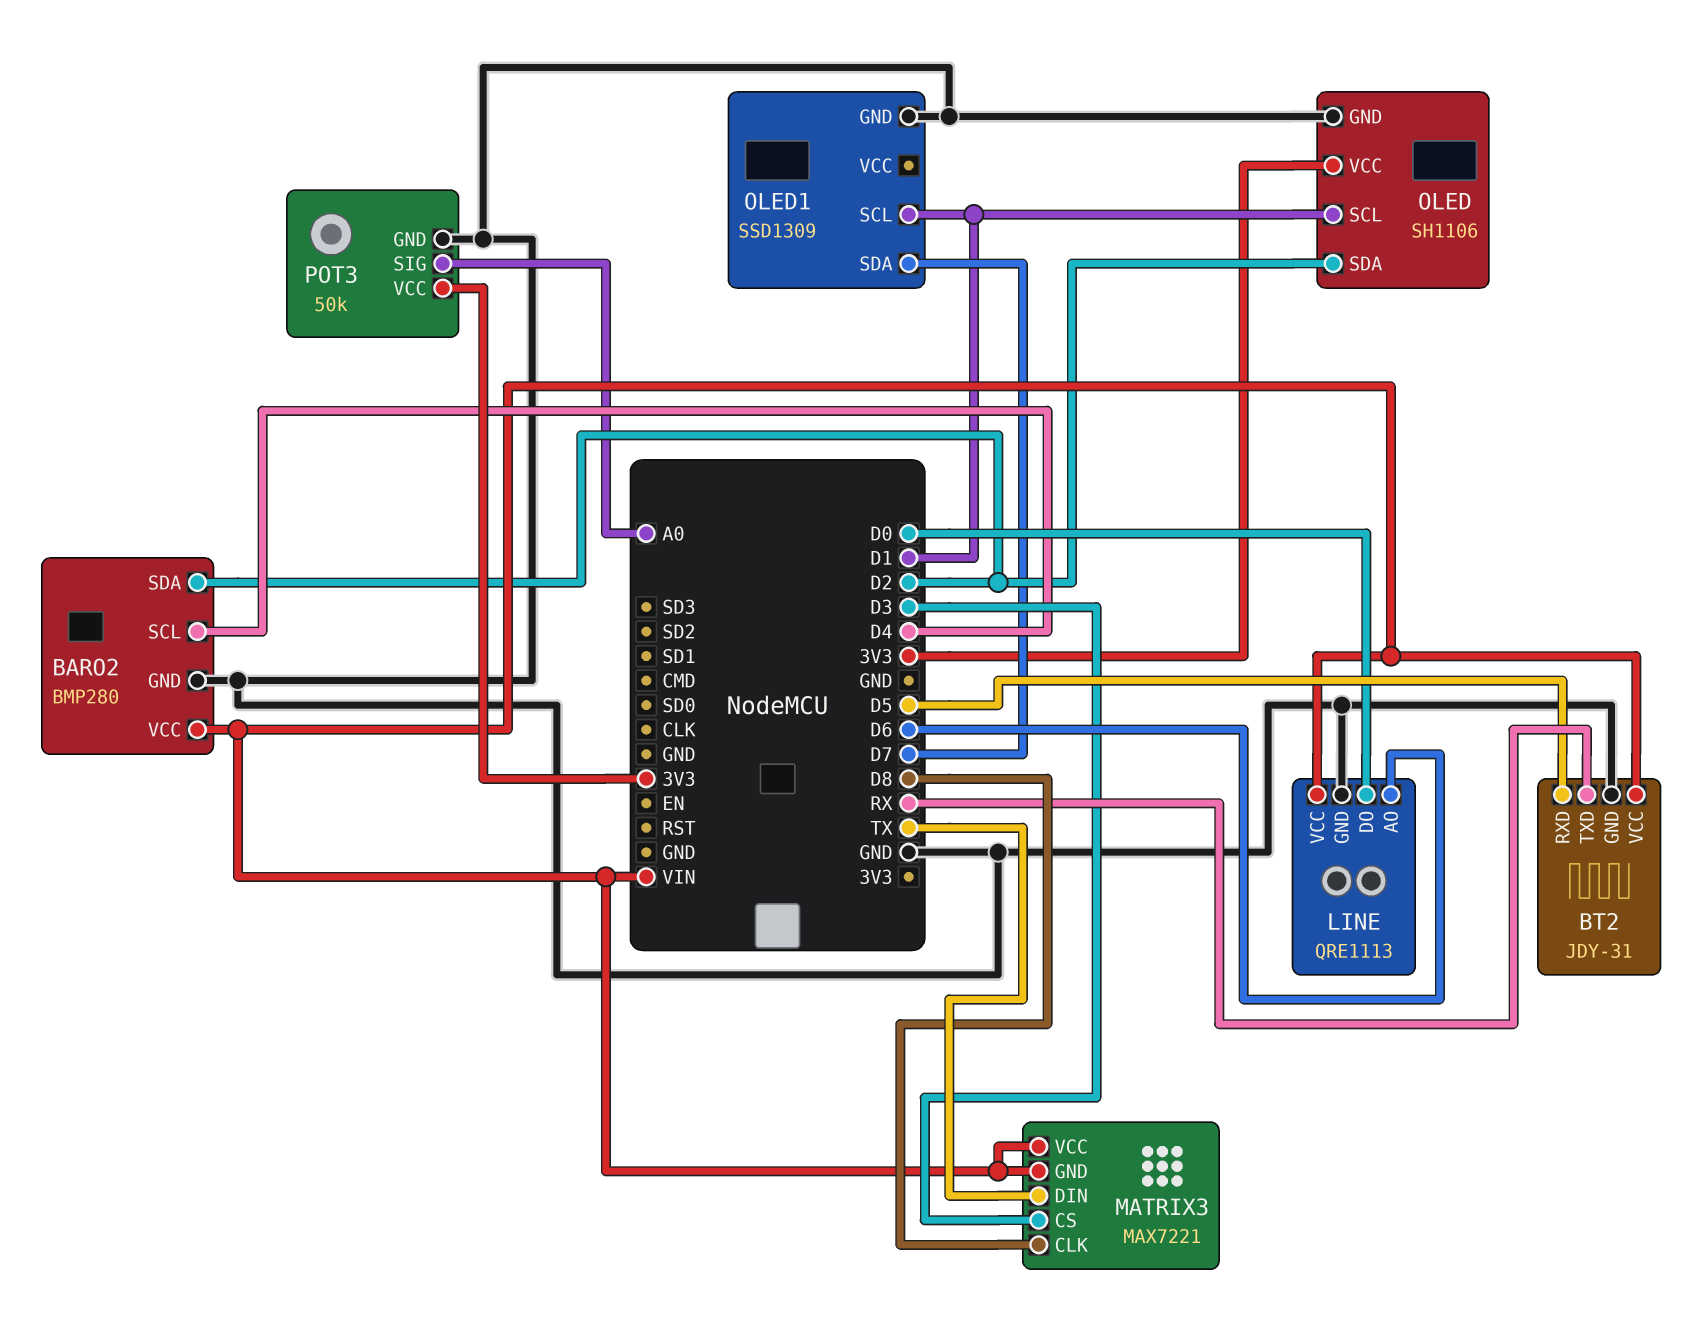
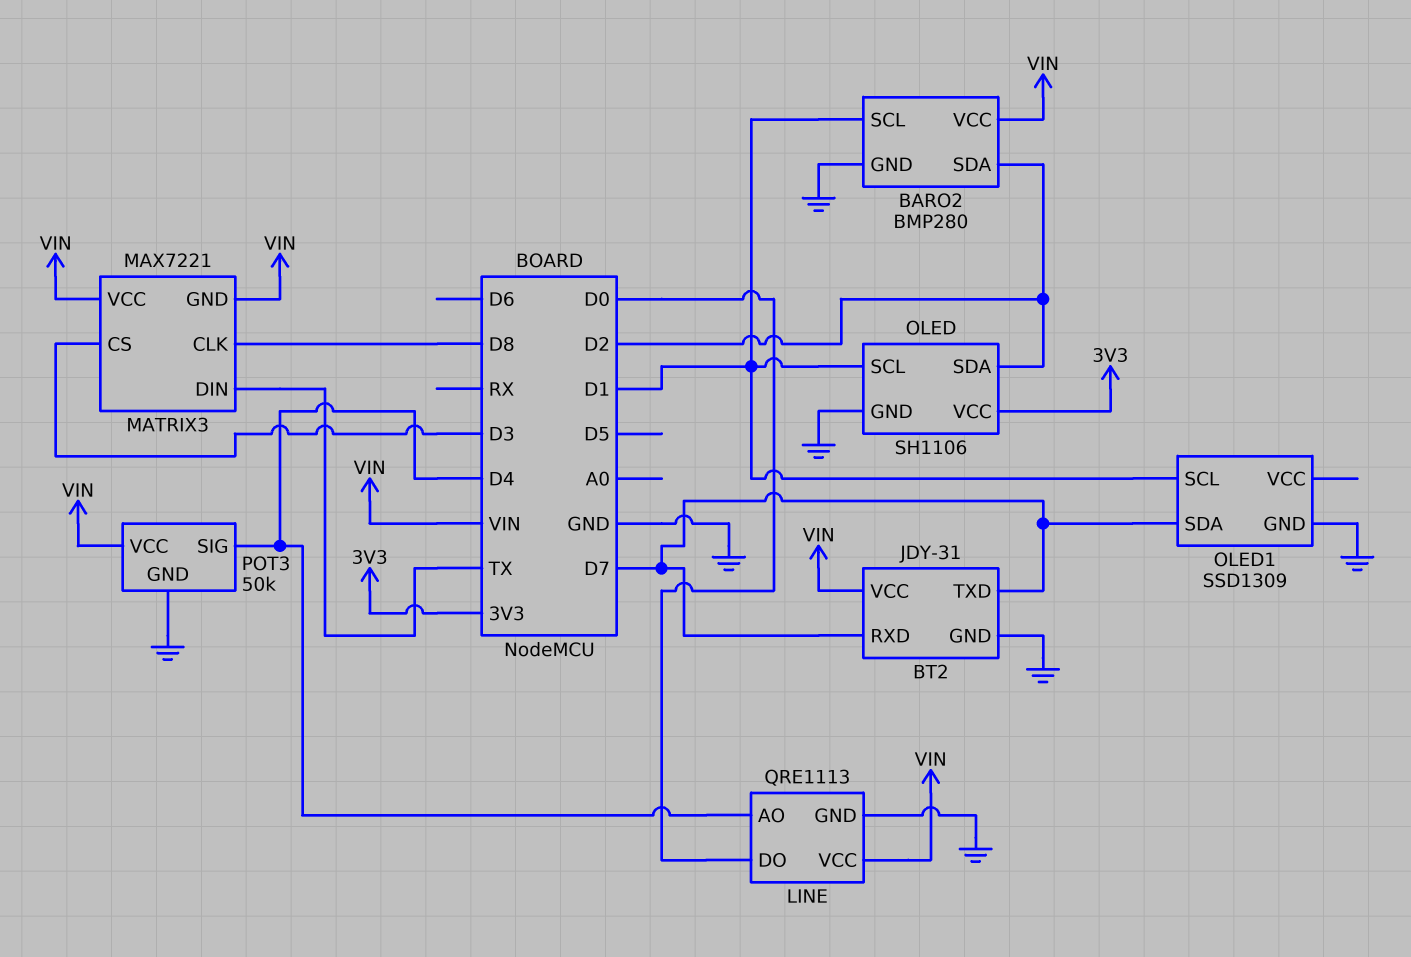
BARO2 pin SCL: D4 -> D1
BT2 pin RXD: D5 -> D7
BT2 pin TXD: RX -> D7
LINE pin AO: D6 -> D4
POT3 pin SIG: A0 -> D4
POT3 pin VCC: 3V3 -> VIN

